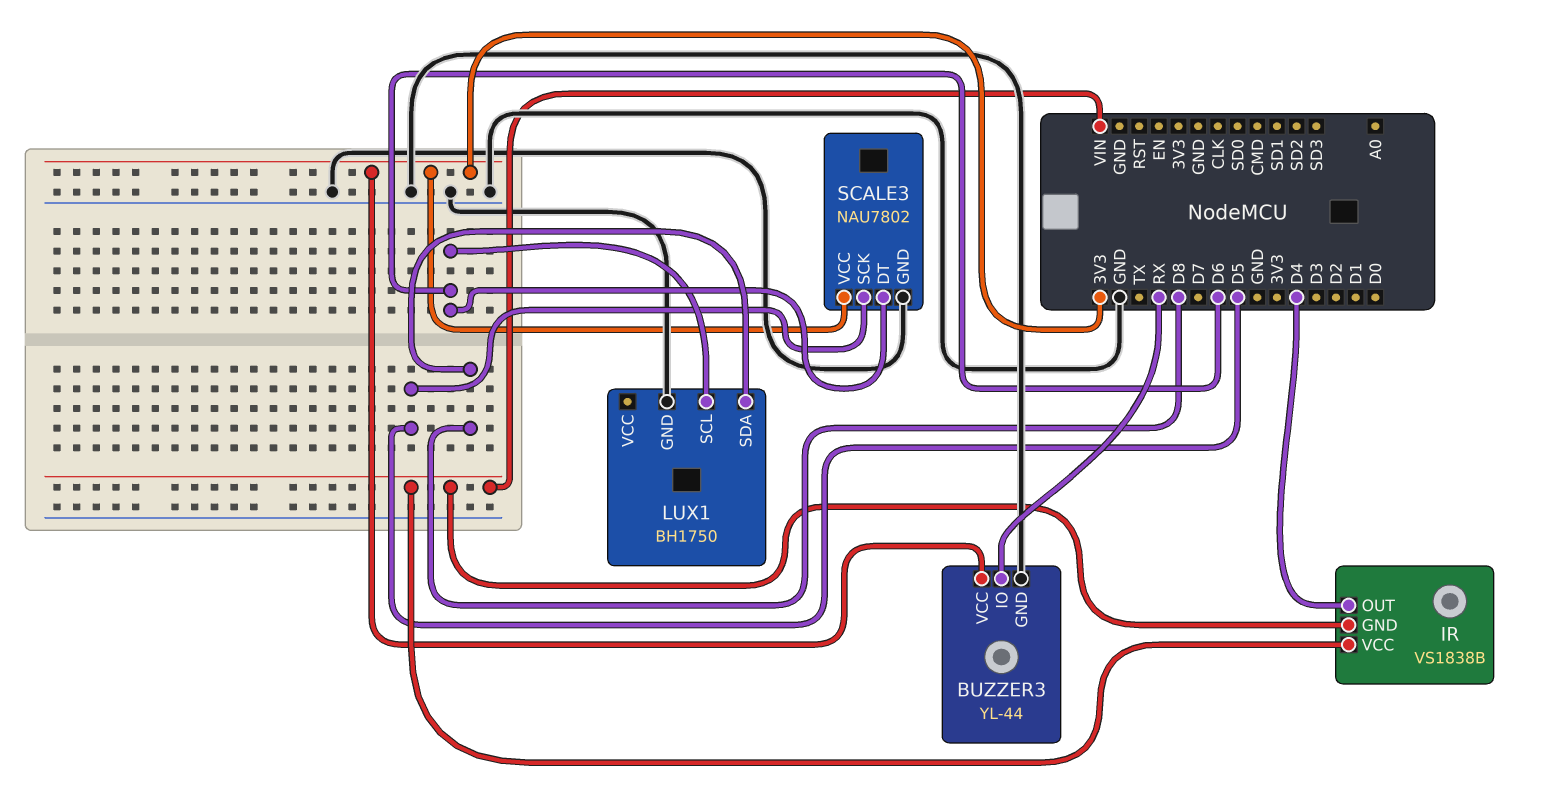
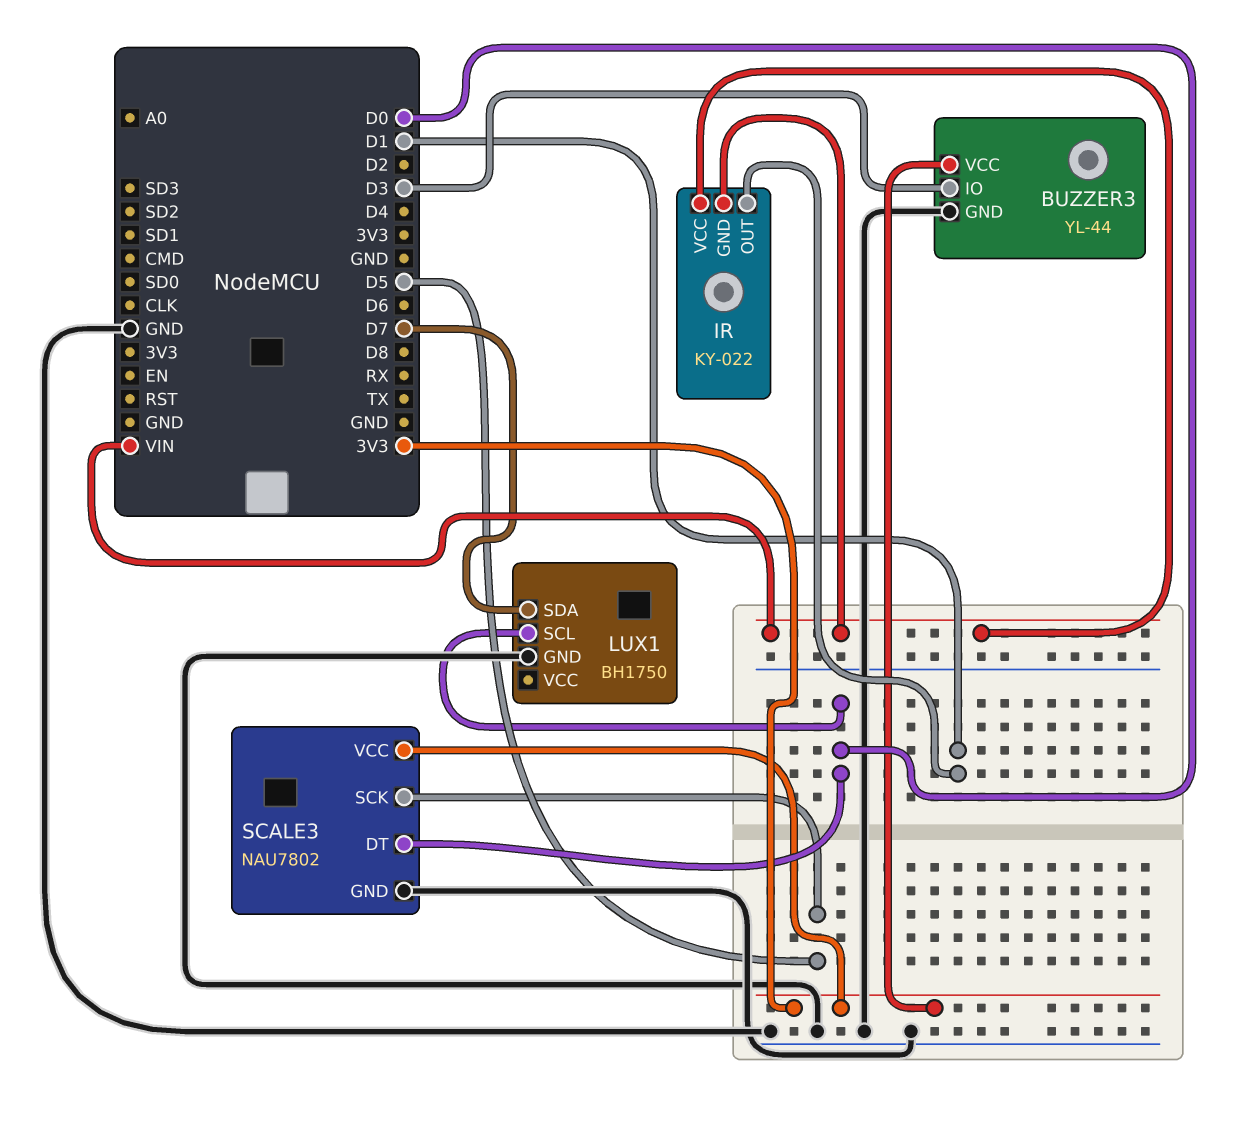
BUZZER3 pin IO: RX -> D3
IR: VS1838B -> KY-022
IR pin OUT: D4 -> D1
LUX1 pin SCL: D6 -> D0
LUX1 pin SDA: D8 -> D7
SCALE3 pin DT: D6 -> D0

